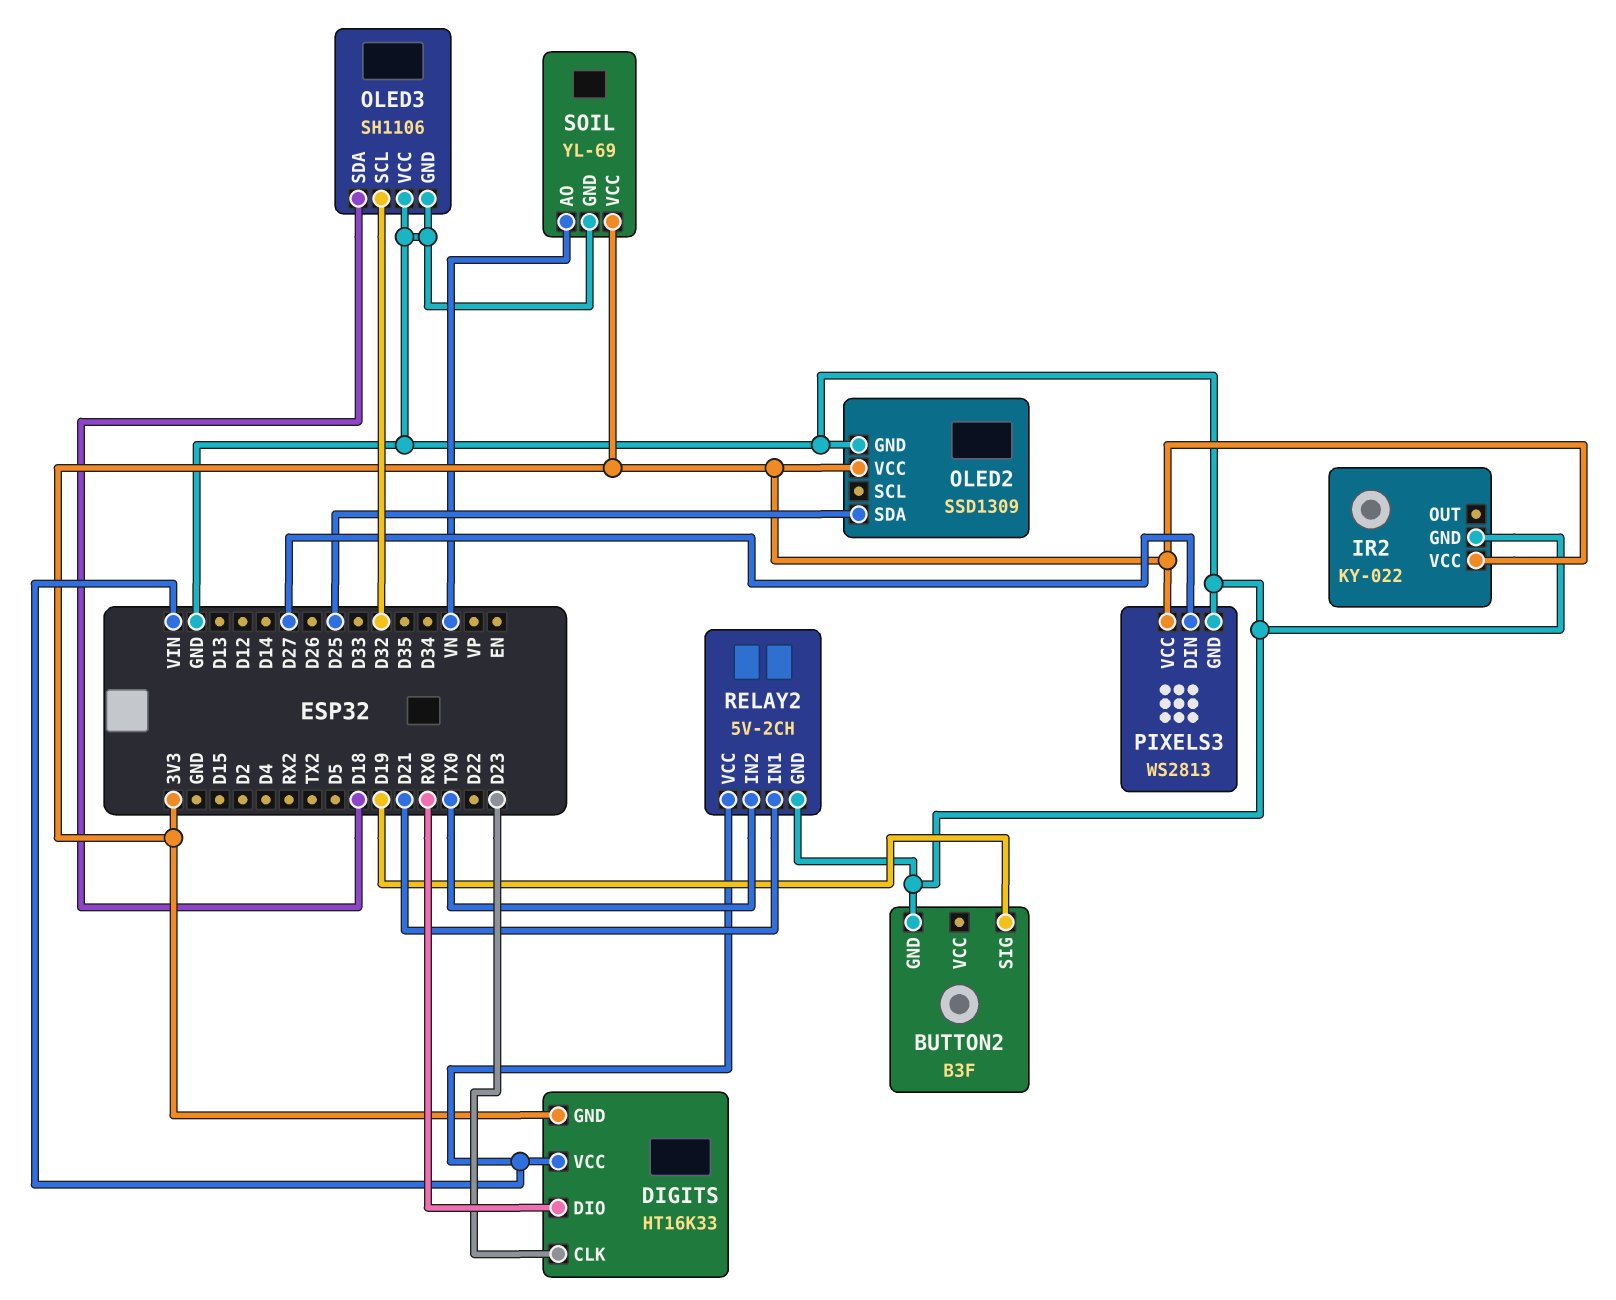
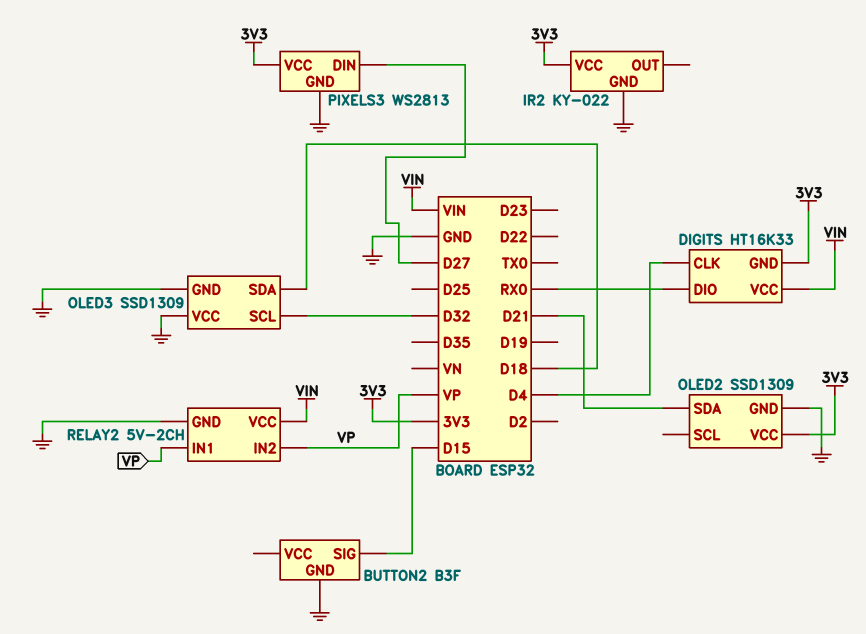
BUTTON2 pin SIG: D19 -> D15
DIGITS pin CLK: D23 -> D4
OLED2 pin SDA: D25 -> D21
OLED3: SH1106 -> SSD1309
RELAY2 pin IN1: D21 -> VP
RELAY2 pin IN2: TX0 -> VP
SOIL: YL-69 -> none
SOIL pin AO: VN -> none
SOIL pin GND: GND -> none
SOIL pin VCC: 3V3 -> none

